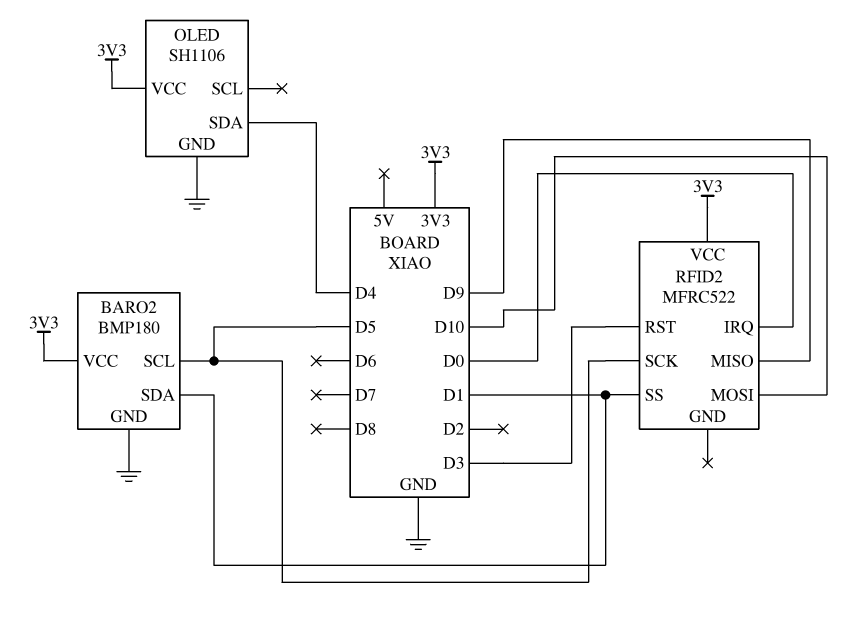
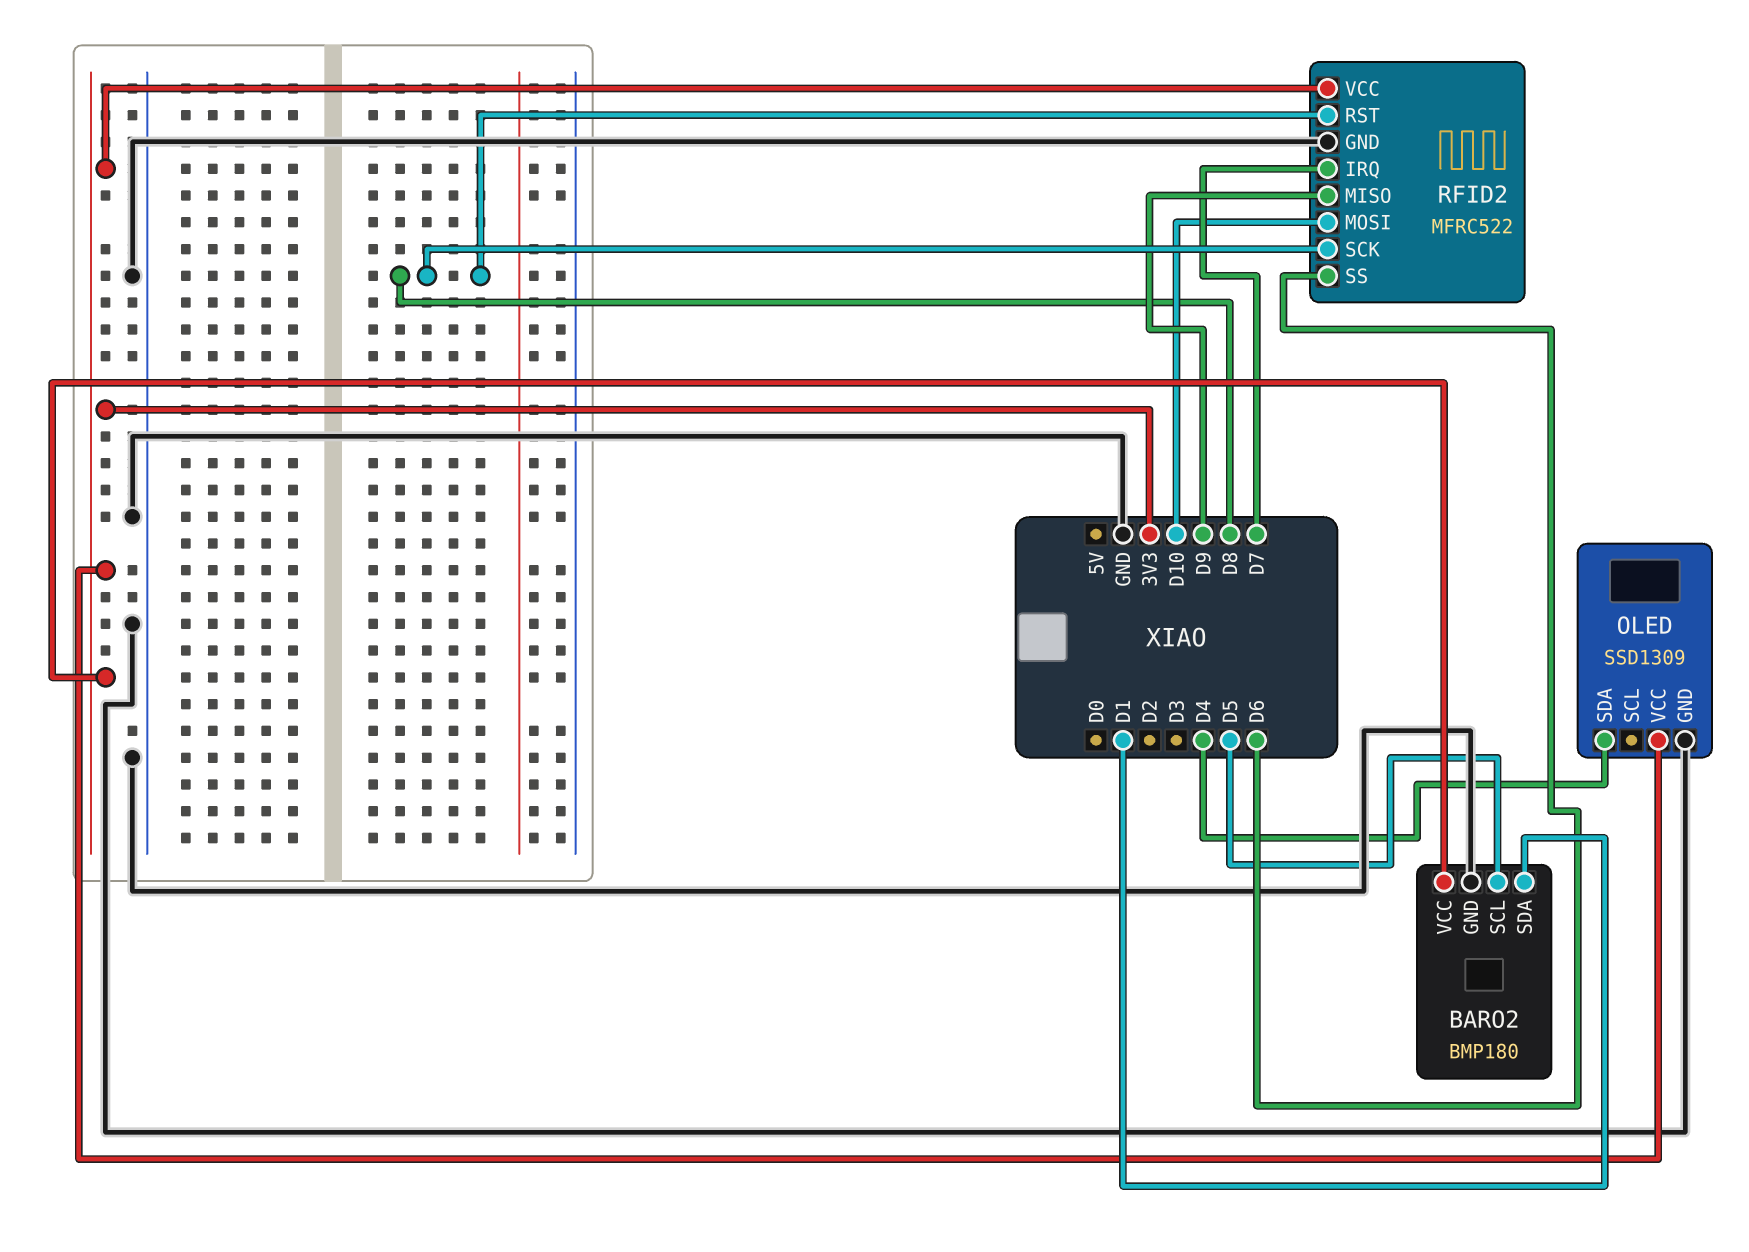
OLED: SH1106 -> SSD1309
RFID2 pin GND: none -> GND
RFID2 pin IRQ: D0 -> D7
RFID2 pin RST: D3 -> D8
RFID2 pin SCK: D5 -> D8
RFID2 pin SS: D1 -> D6

